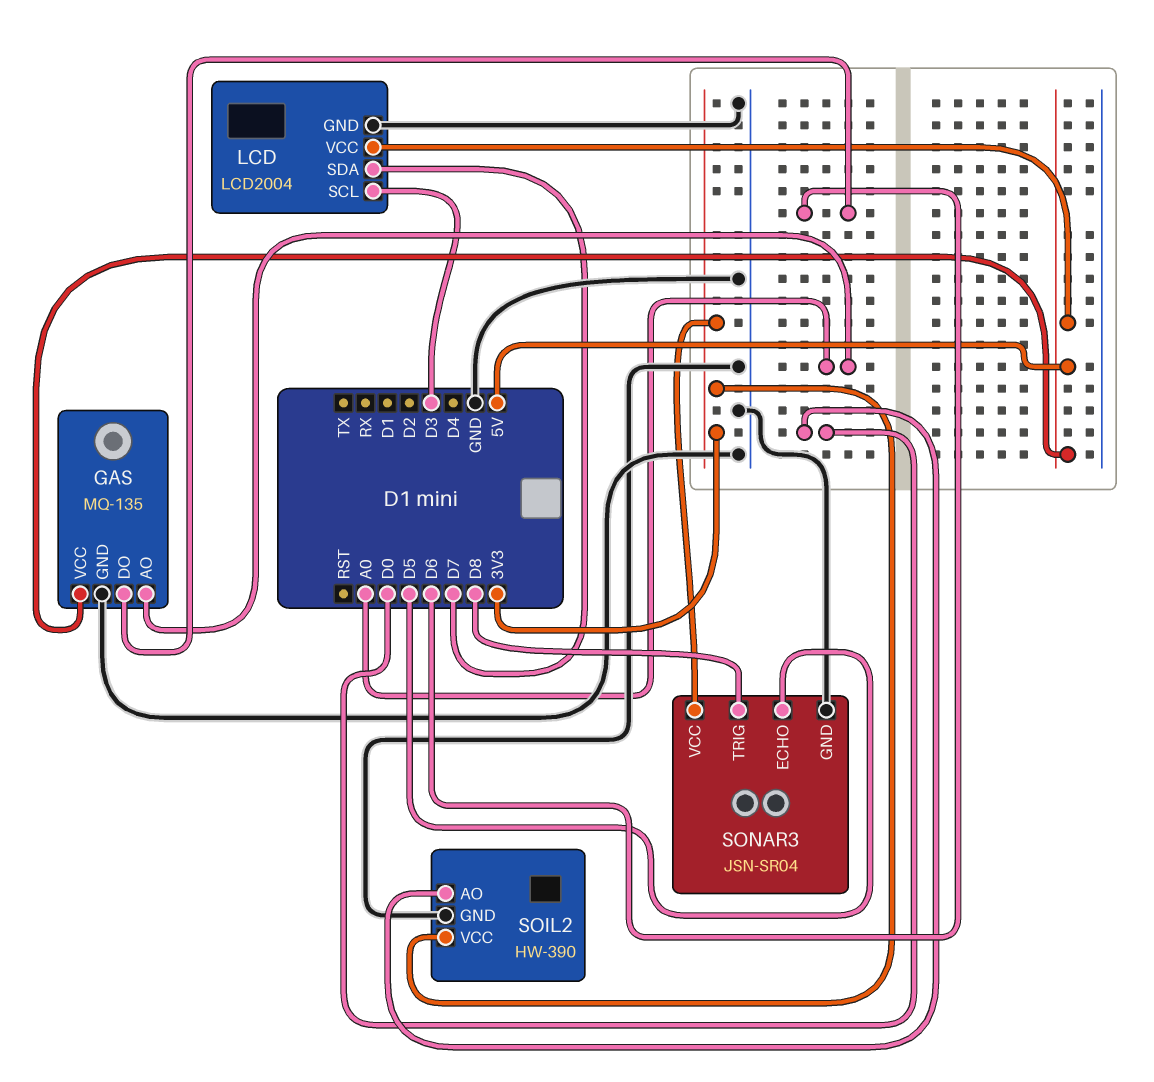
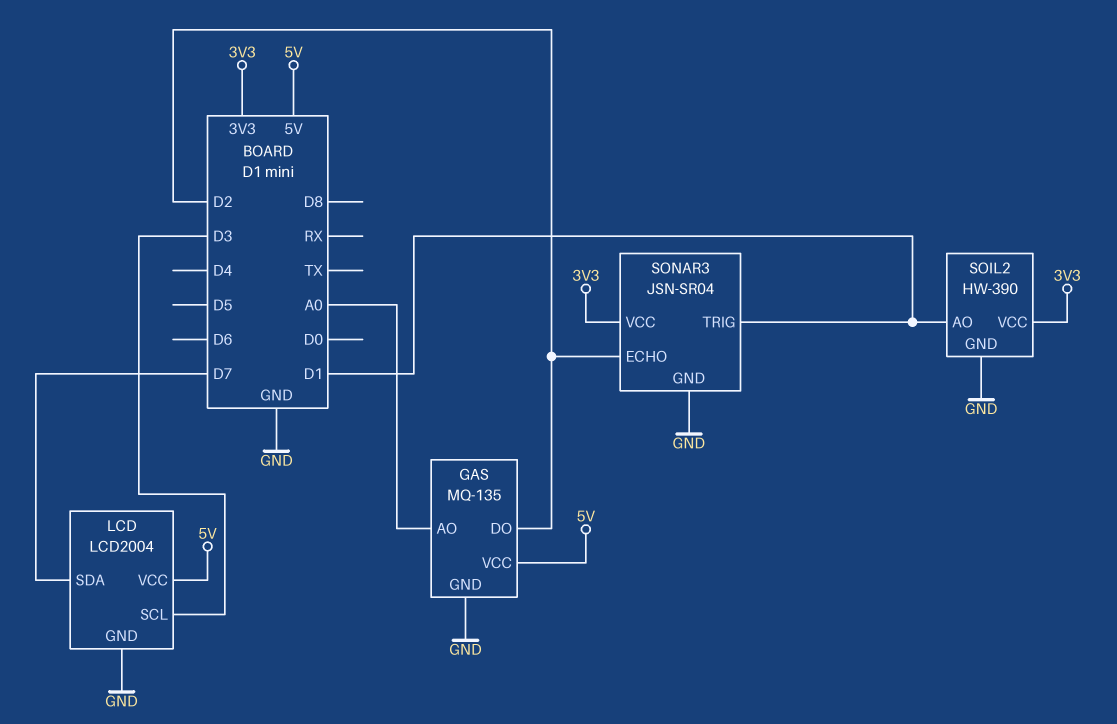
GAS pin DO: D6 -> D2
SOIL2 pin AO: D0 -> D1
SONAR3 pin ECHO: D5 -> D2
SONAR3 pin TRIG: D8 -> D1

